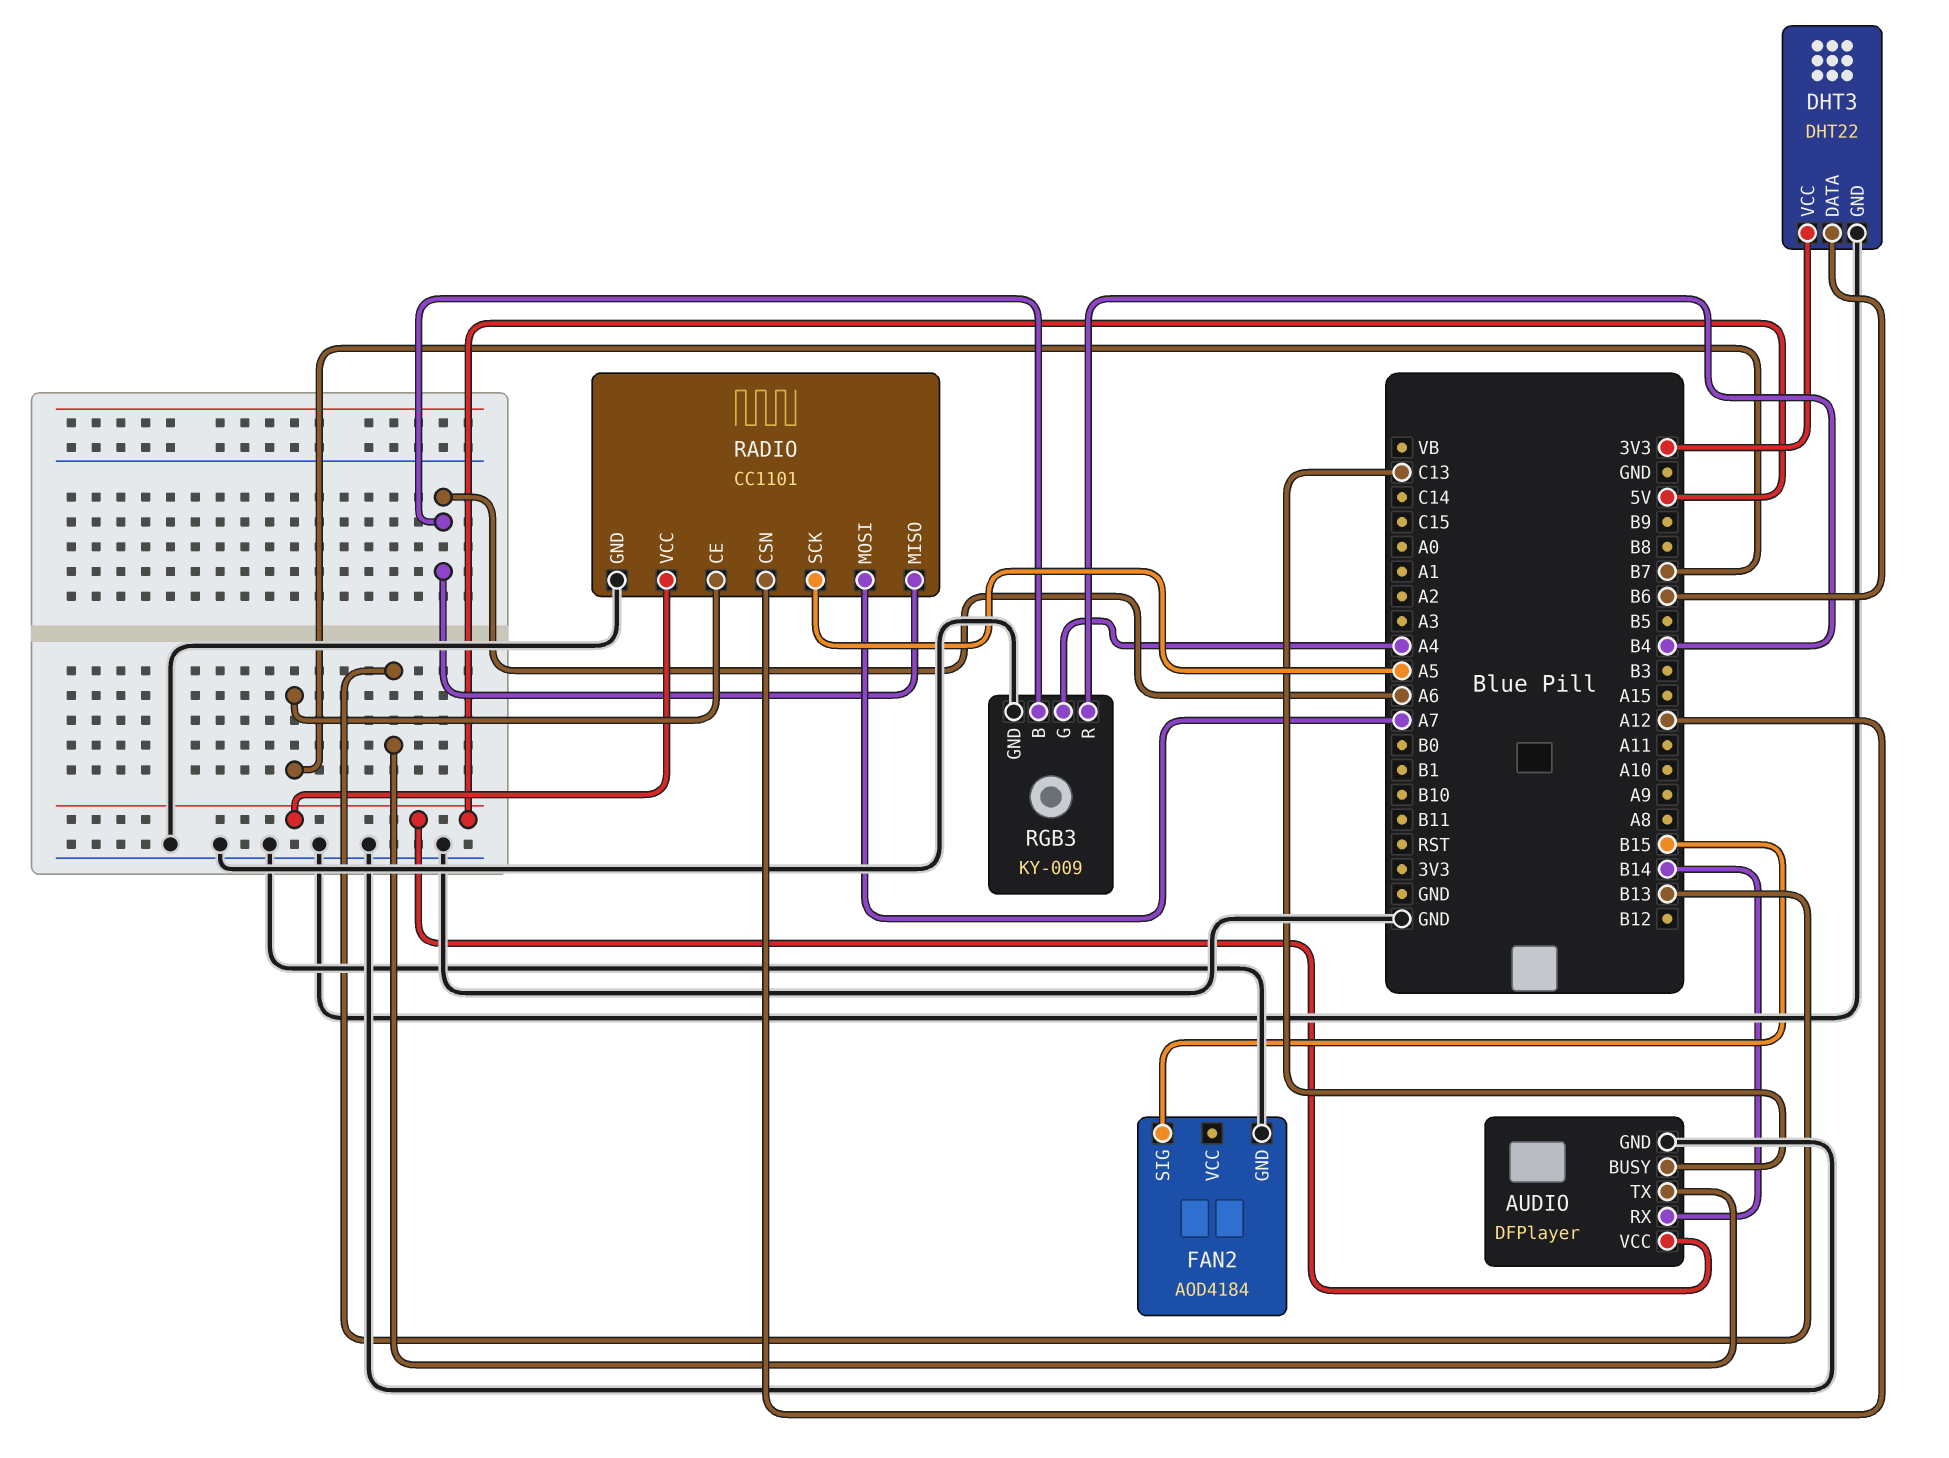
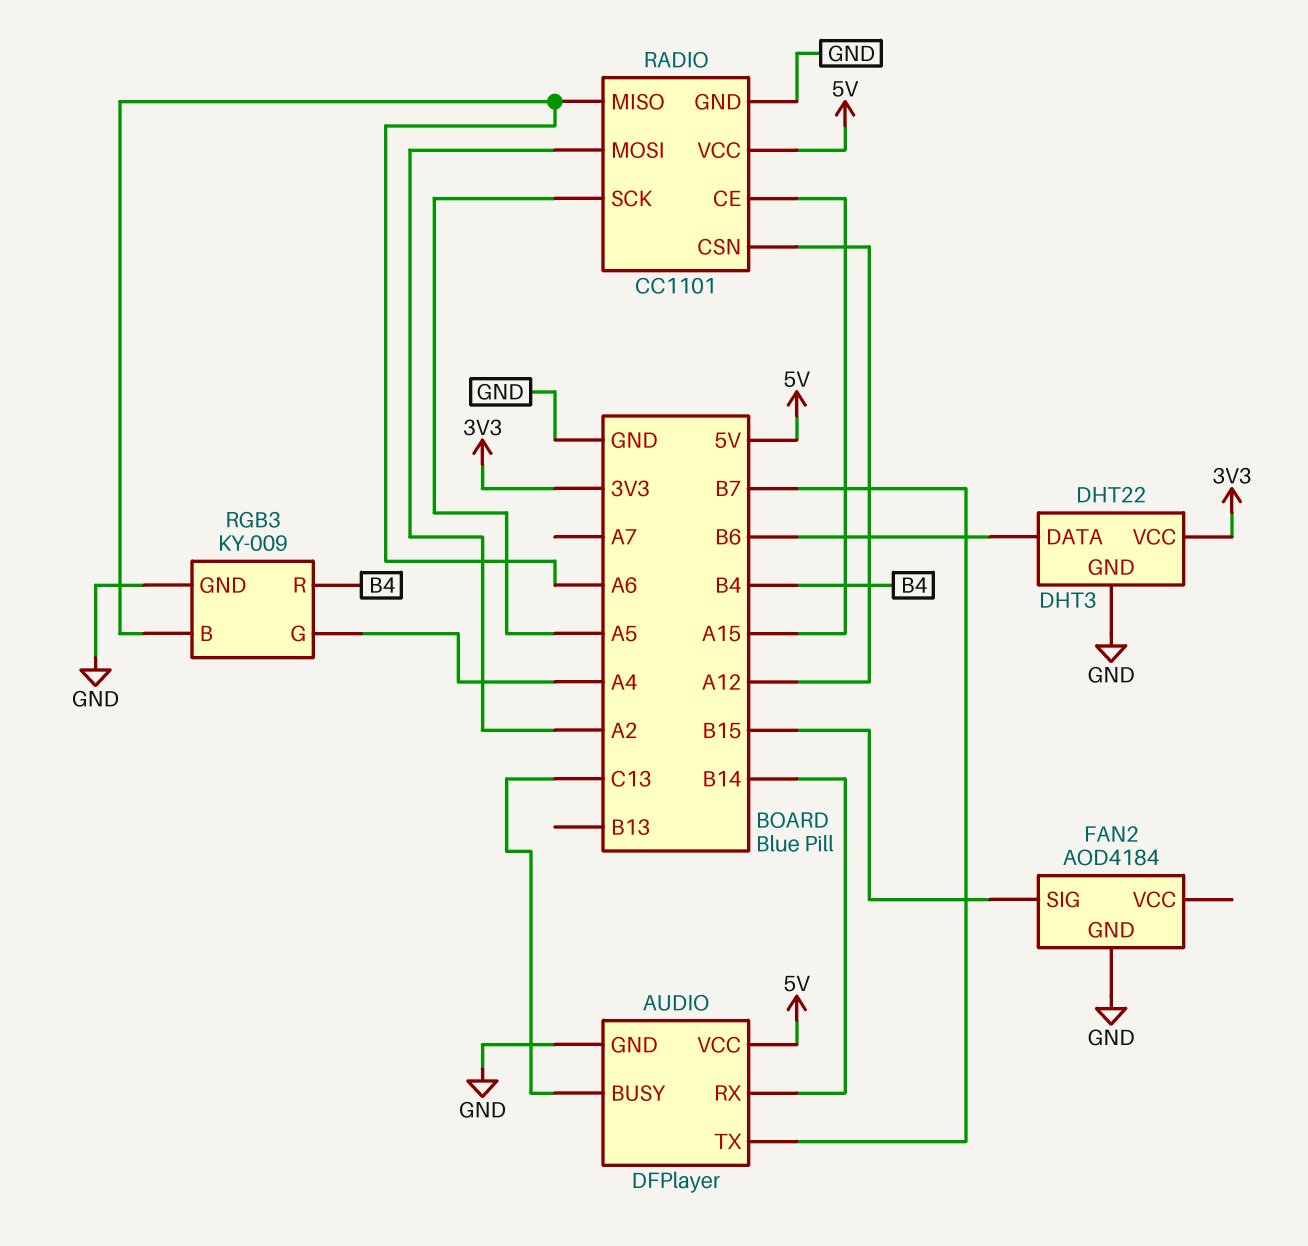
AUDIO pin TX: B13 -> B7
RADIO pin CE: B7 -> A15
RADIO pin MOSI: A7 -> A2

